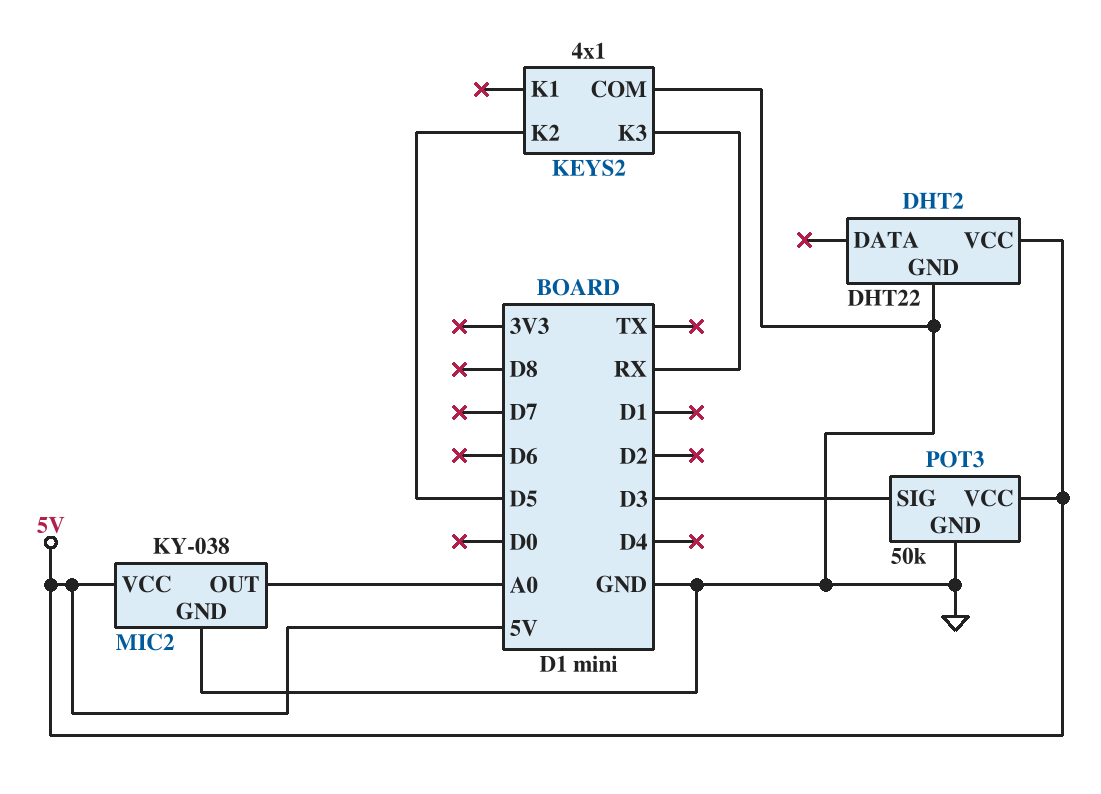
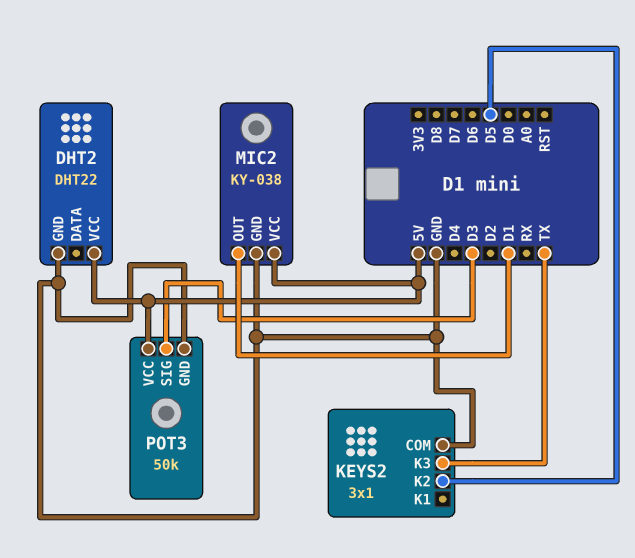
KEYS2: 4x1 -> 3x1
KEYS2 pin K3: RX -> TX
MIC2 pin OUT: A0 -> D1

